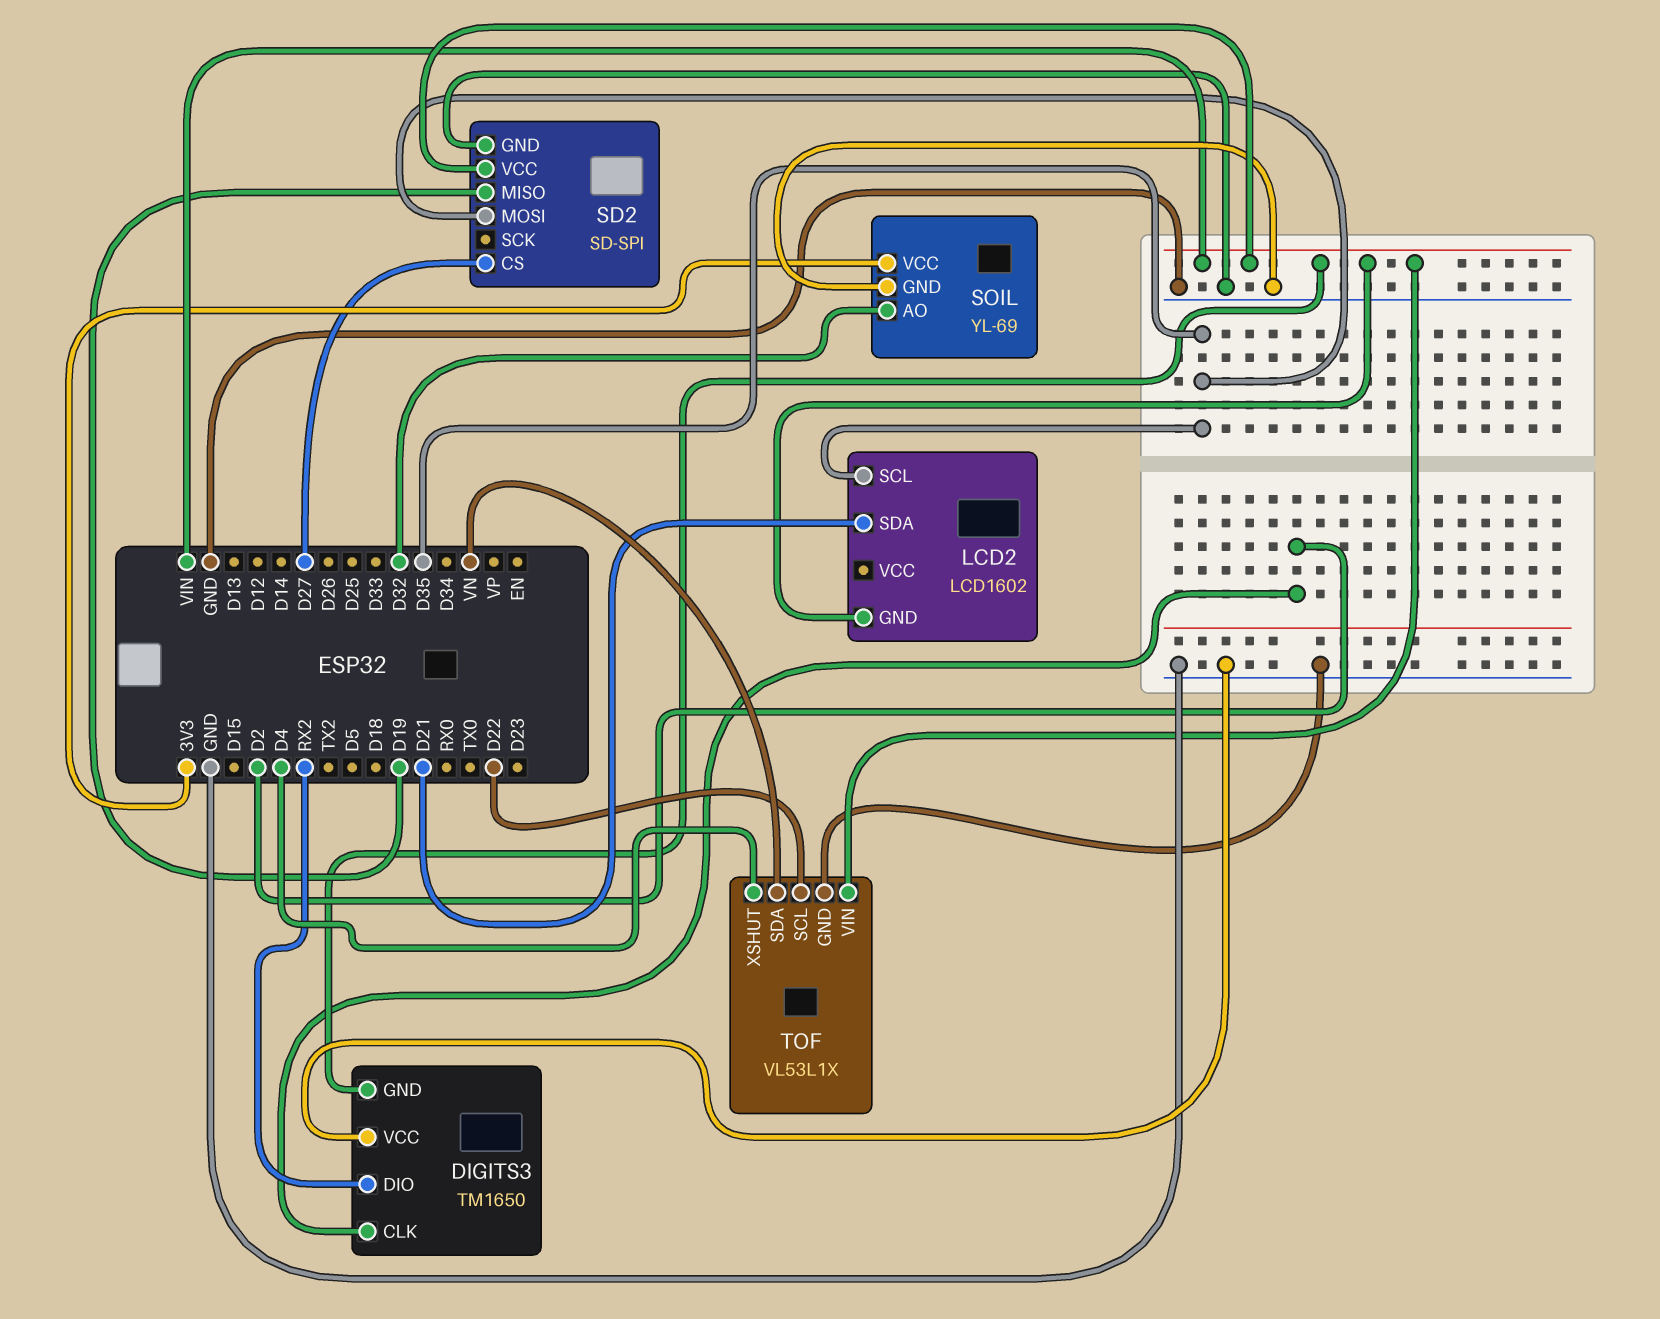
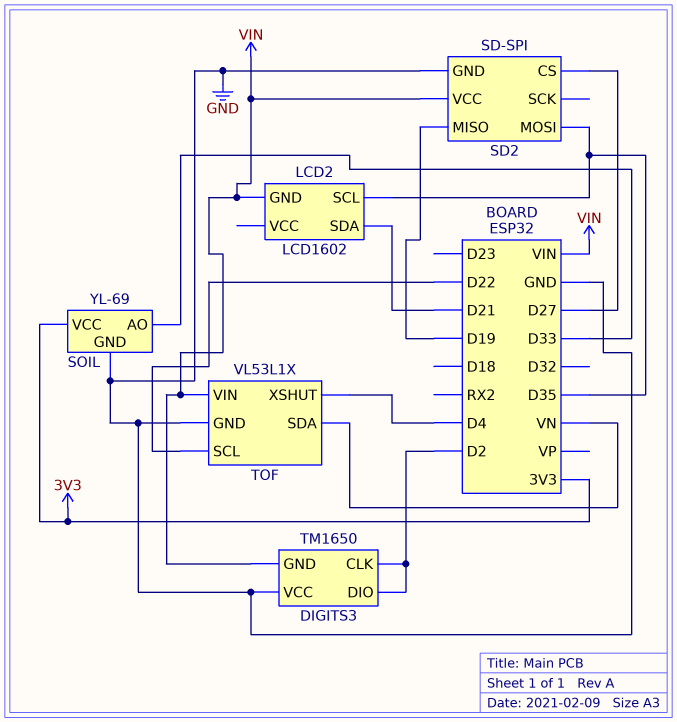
DIGITS3 pin DIO: RX2 -> D2
SOIL pin AO: D32 -> D33

